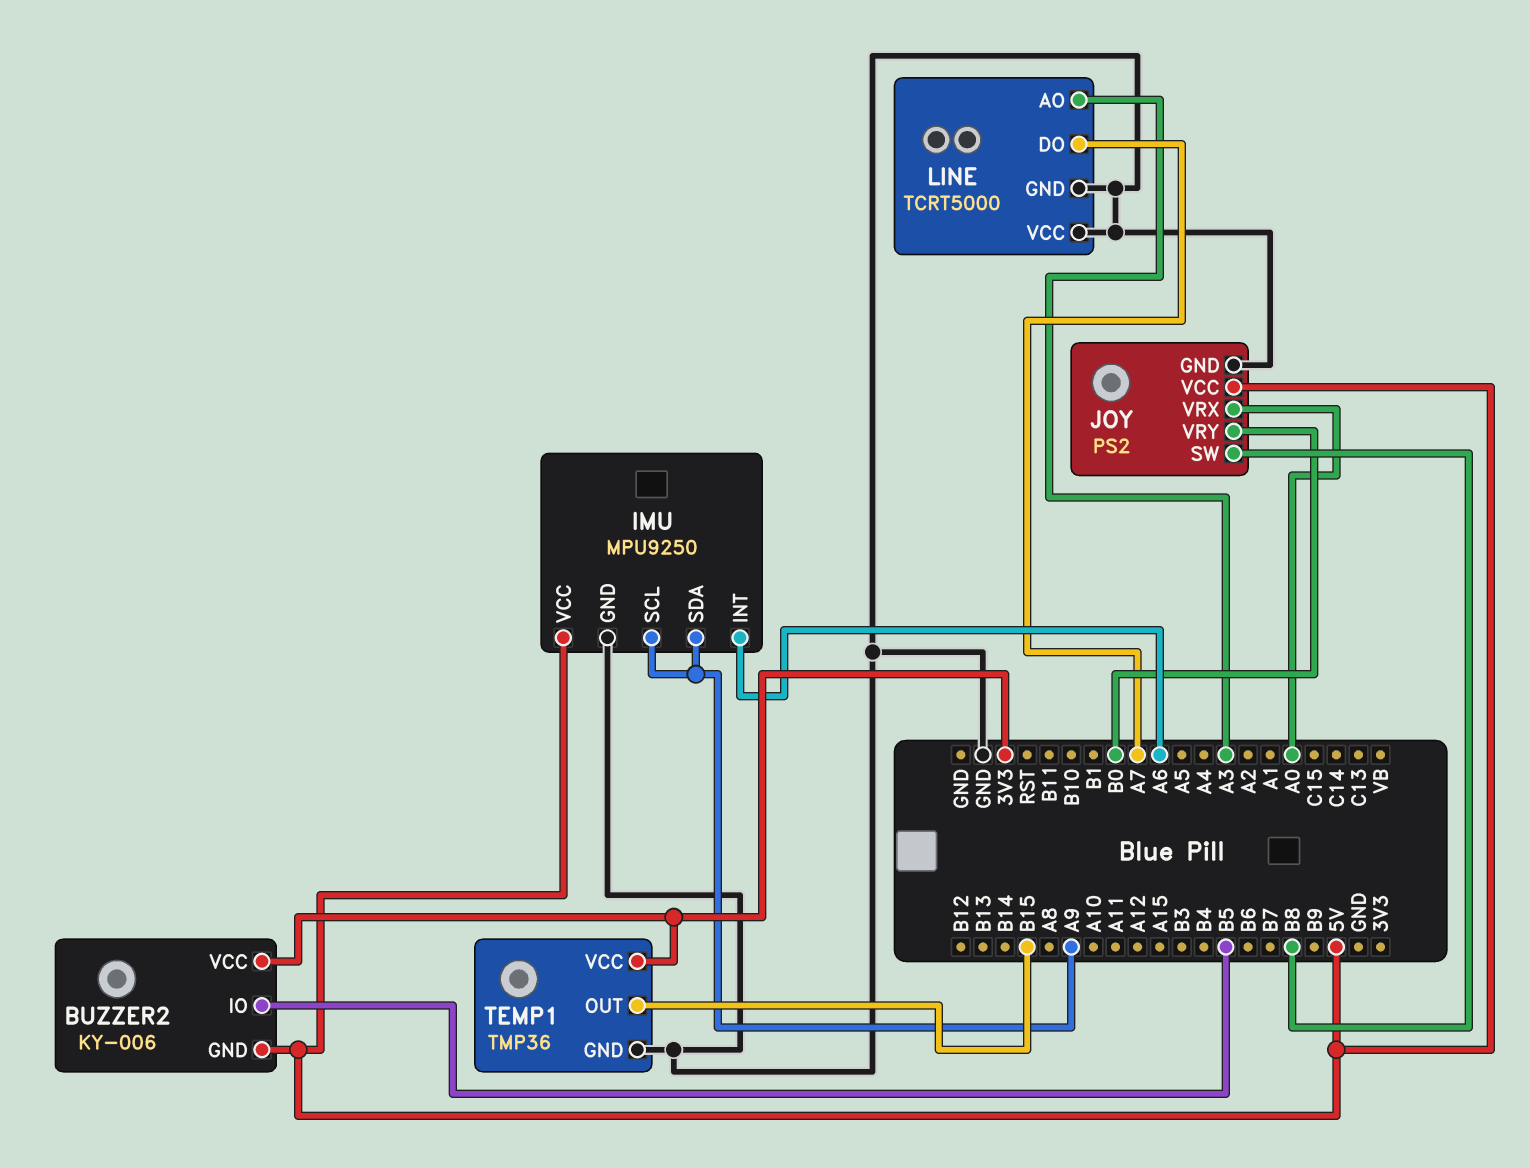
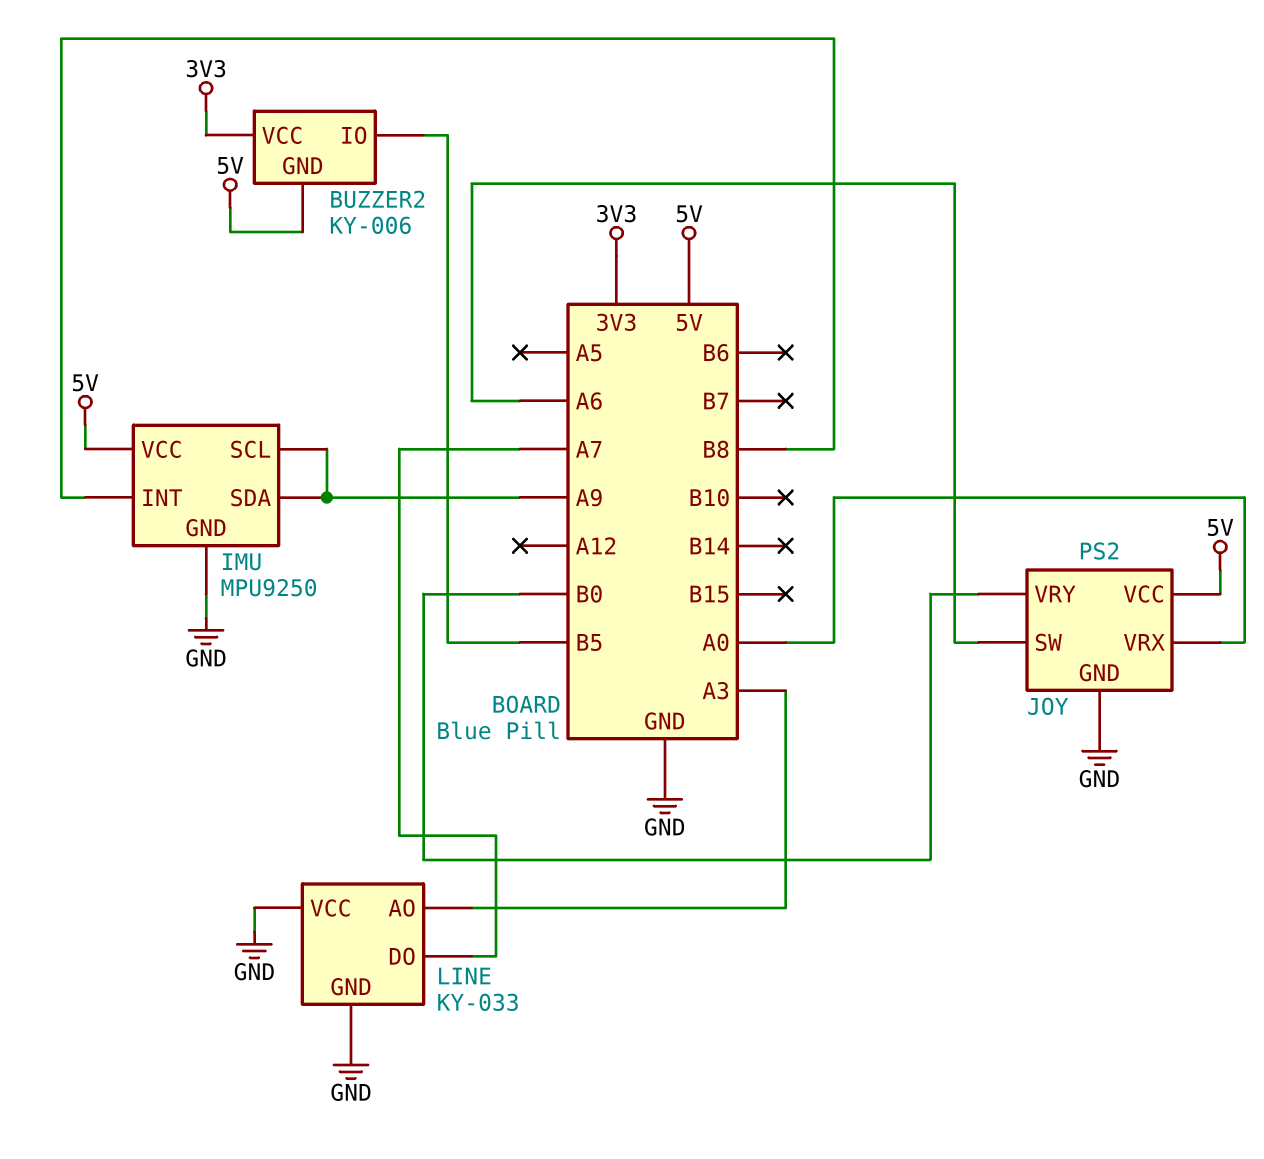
IMU pin INT: A6 -> B8
JOY pin SW: B8 -> A6
LINE: TCRT5000 -> KY-033
TEMP1: TMP36 -> none
TEMP1 pin GND: GND -> none
TEMP1 pin OUT: B15 -> none
TEMP1 pin VCC: 3V3 -> none

